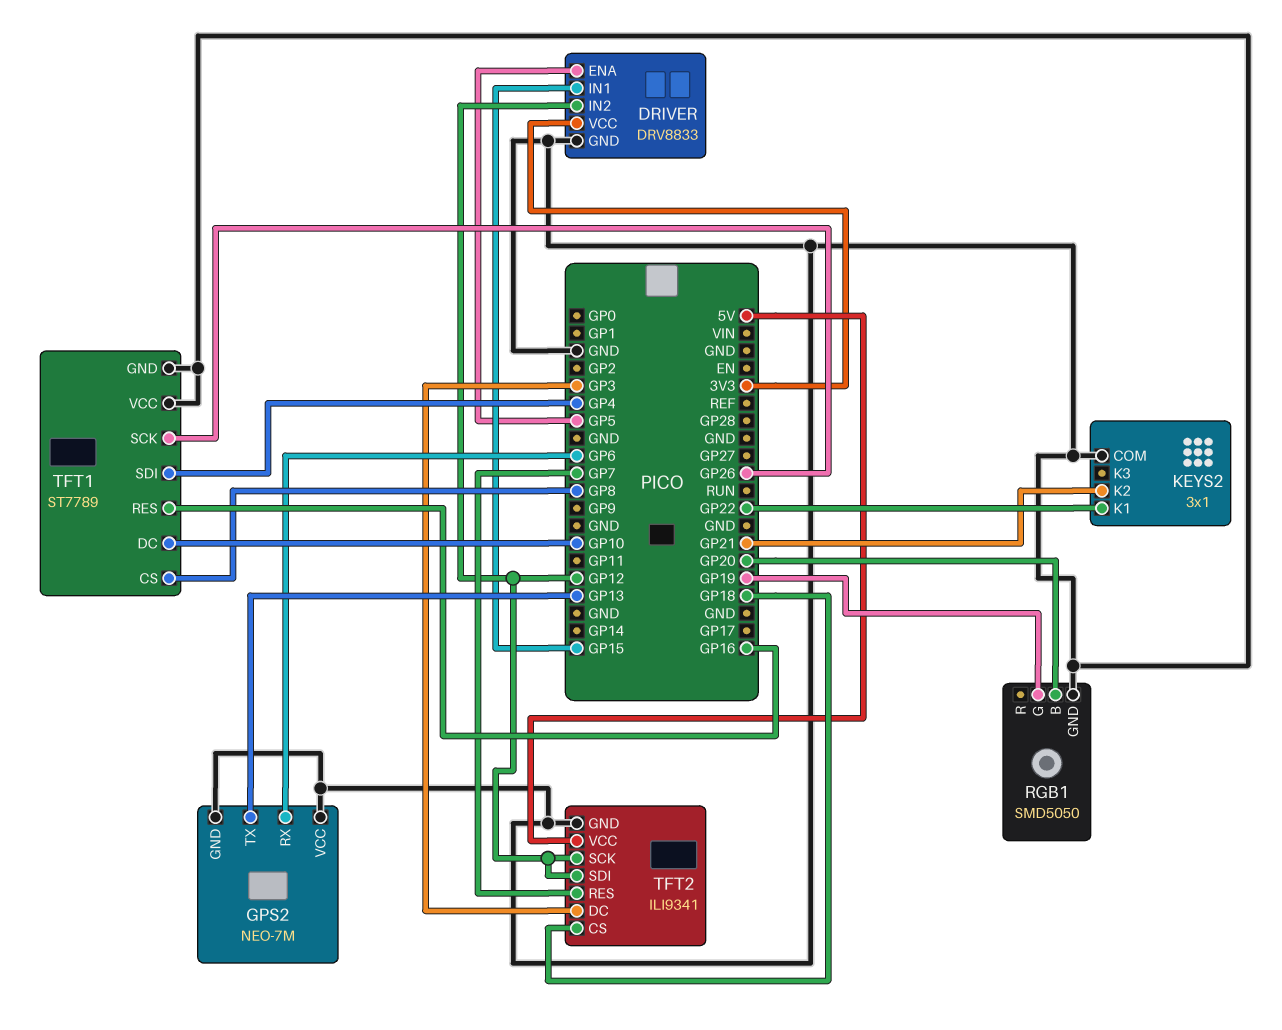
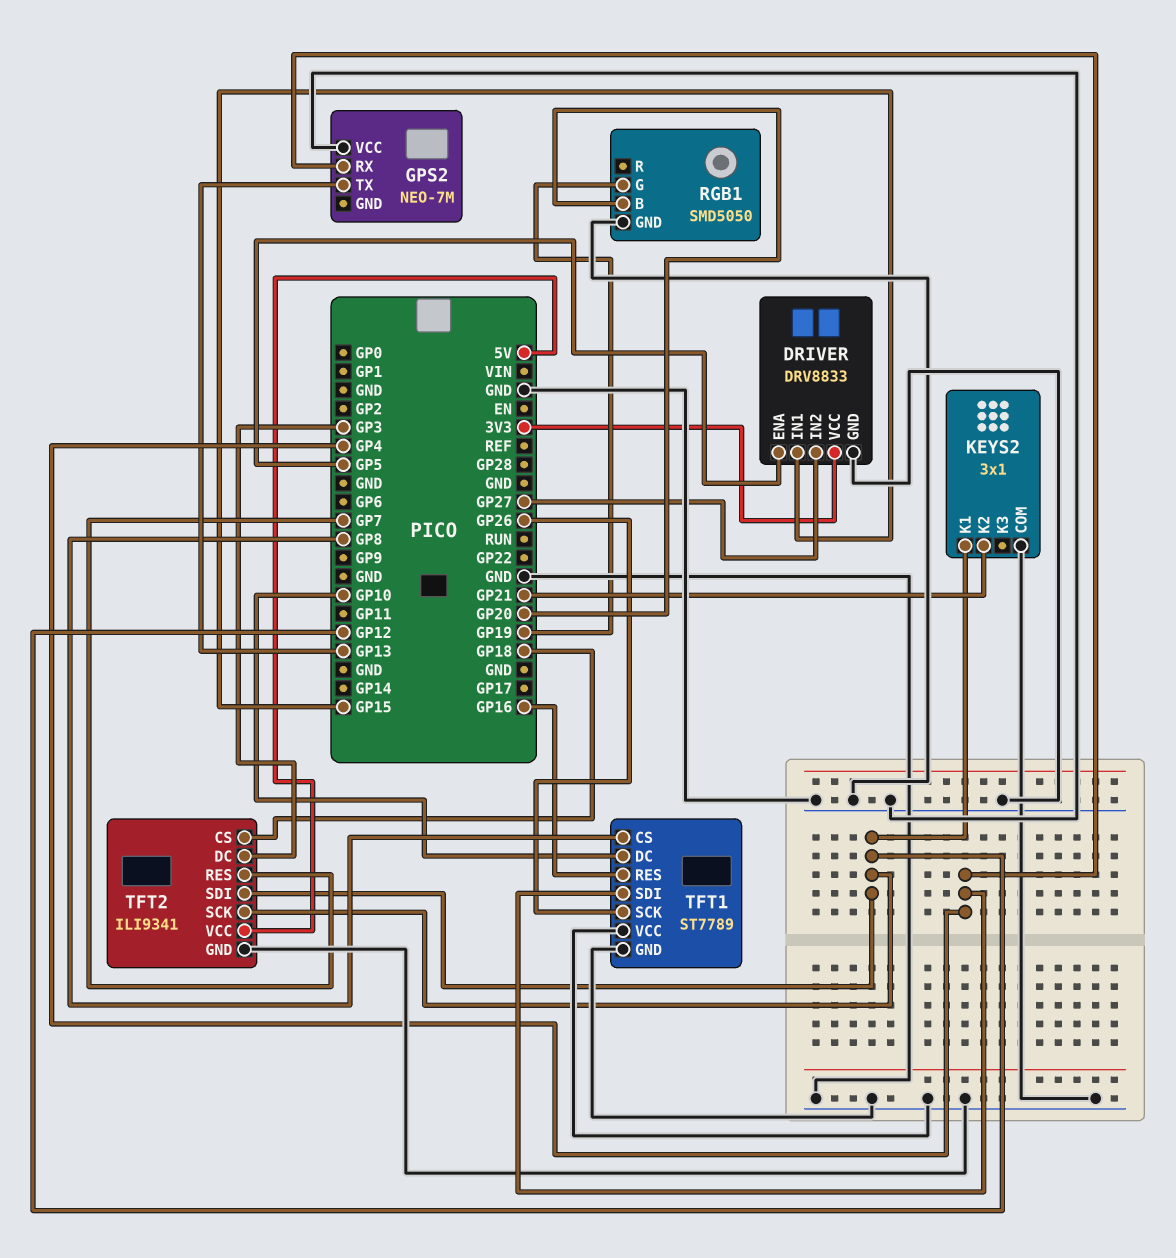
DRIVER pin IN2: GP12 -> GP27
GPS2 pin GND: GND -> none
GPS2 pin RX: GP6 -> GP4
KEYS2 pin K1: GP22 -> GP12

